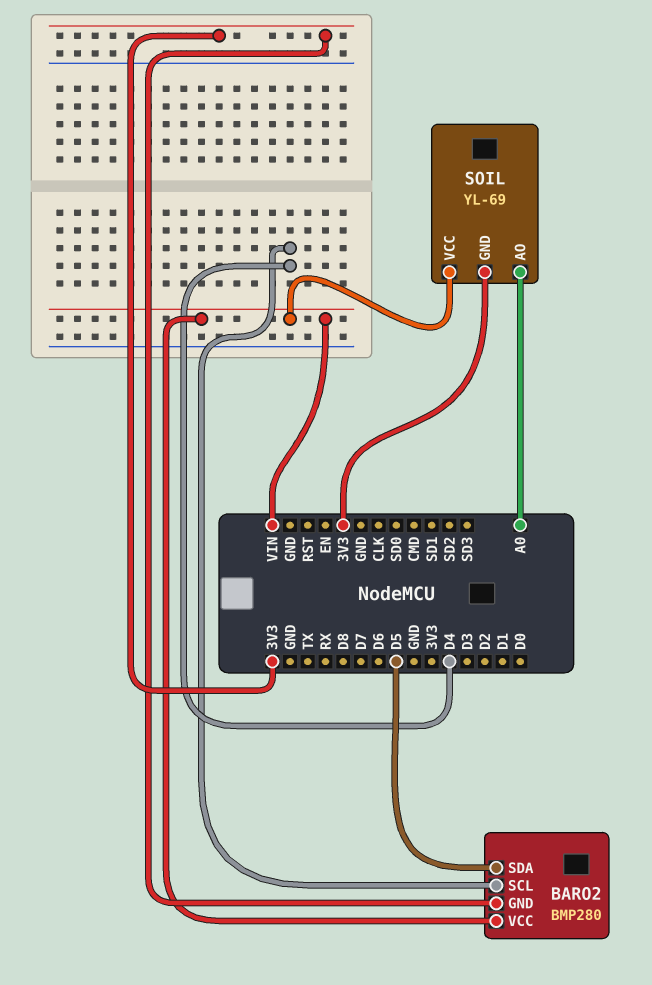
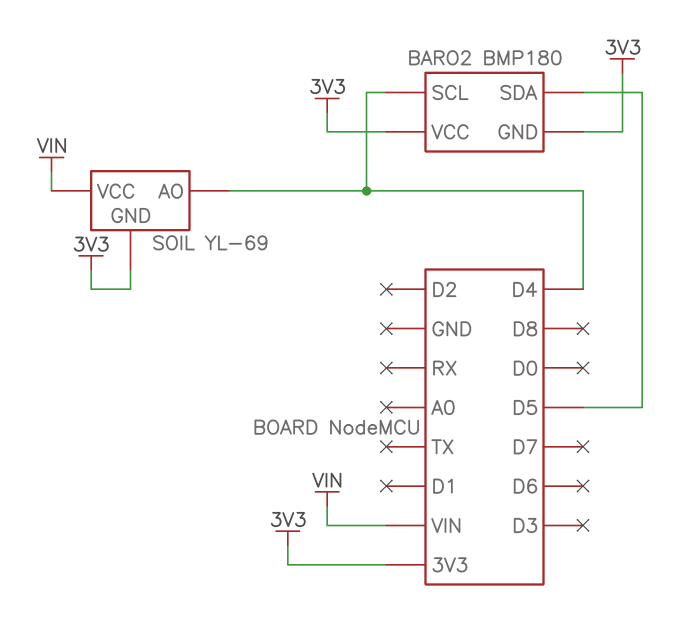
BARO2: BMP280 -> BMP180
BARO2 pin VCC: VIN -> 3V3
SOIL pin AO: A0 -> D4

